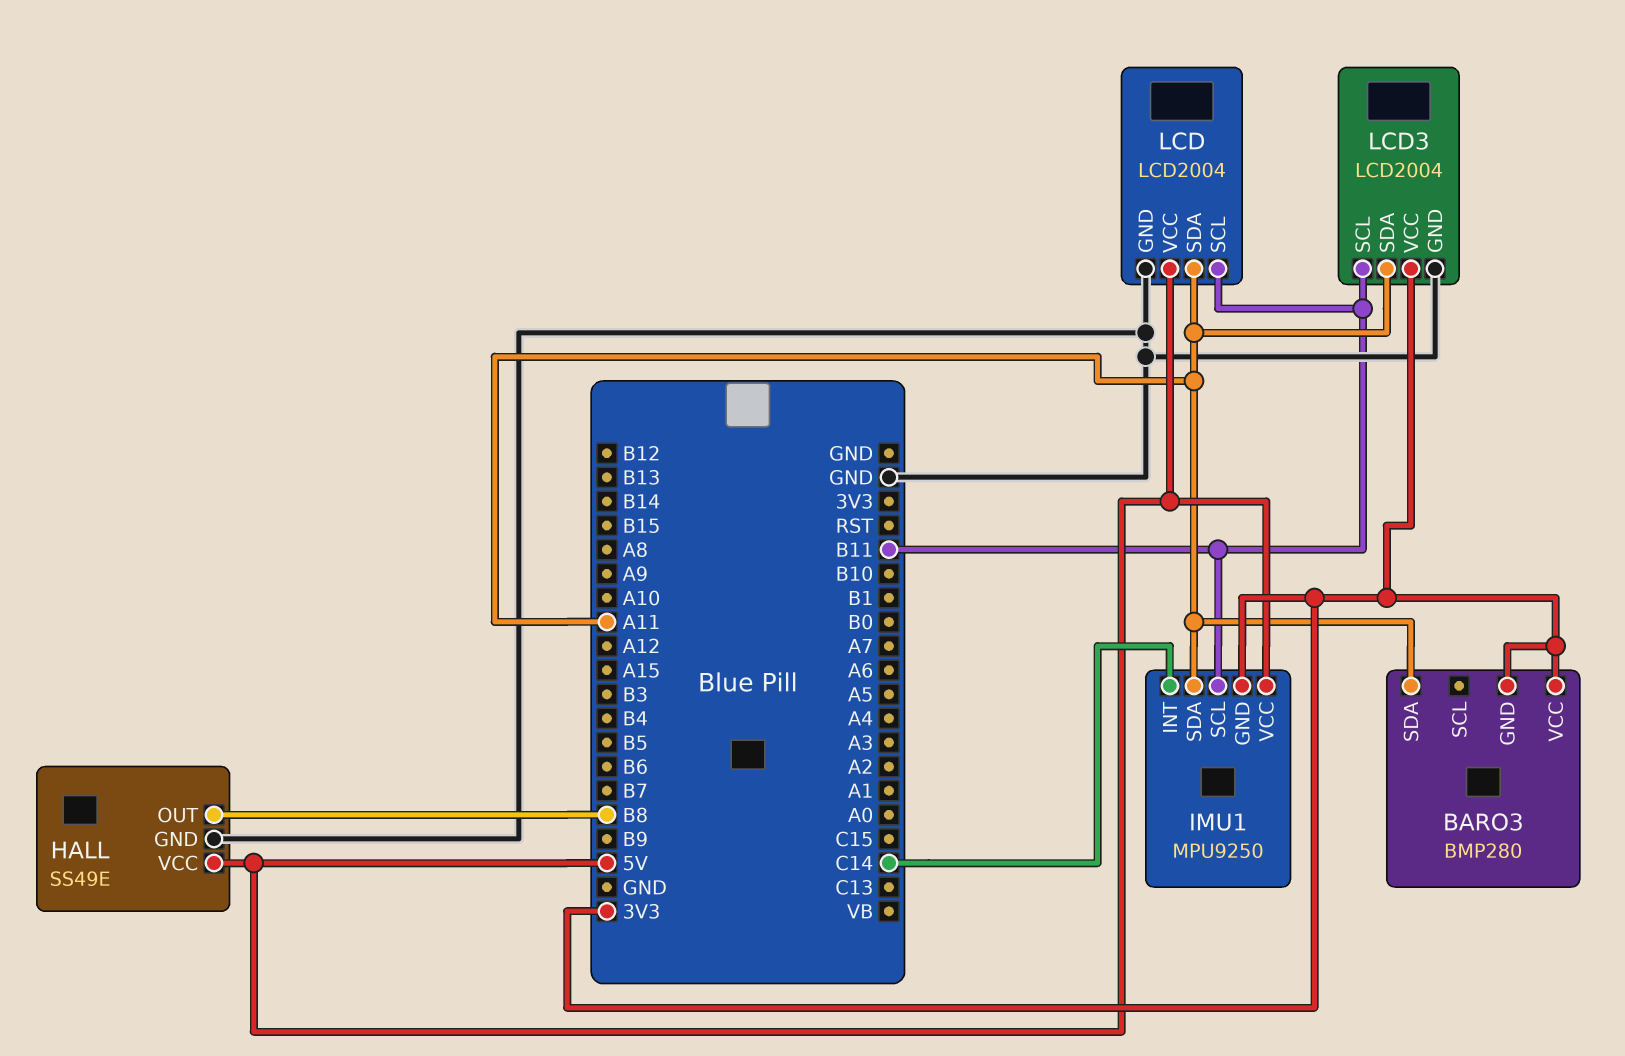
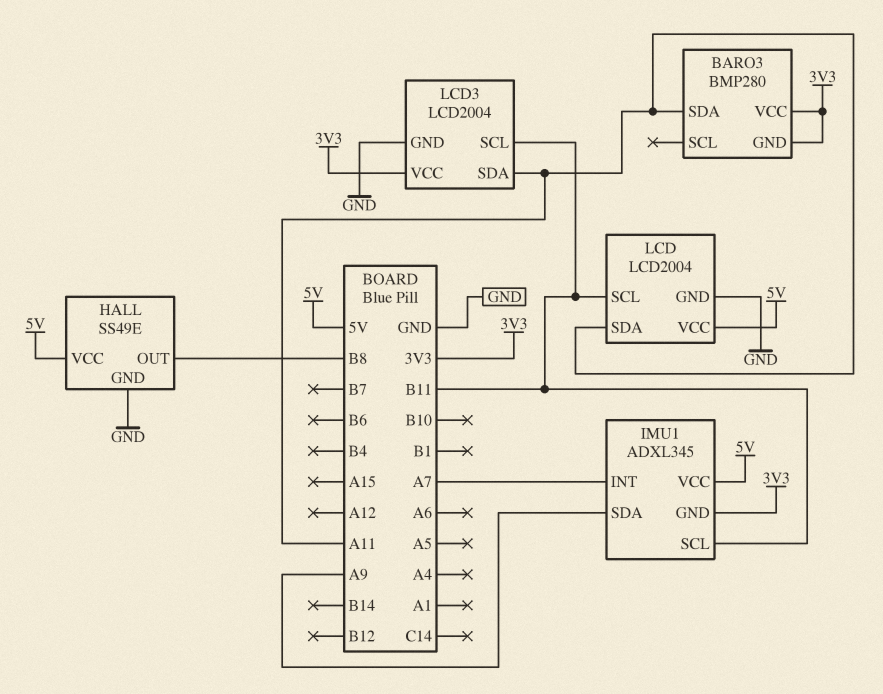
IMU1: MPU9250 -> ADXL345
IMU1 pin INT: C14 -> A7
IMU1 pin SDA: A11 -> A9

